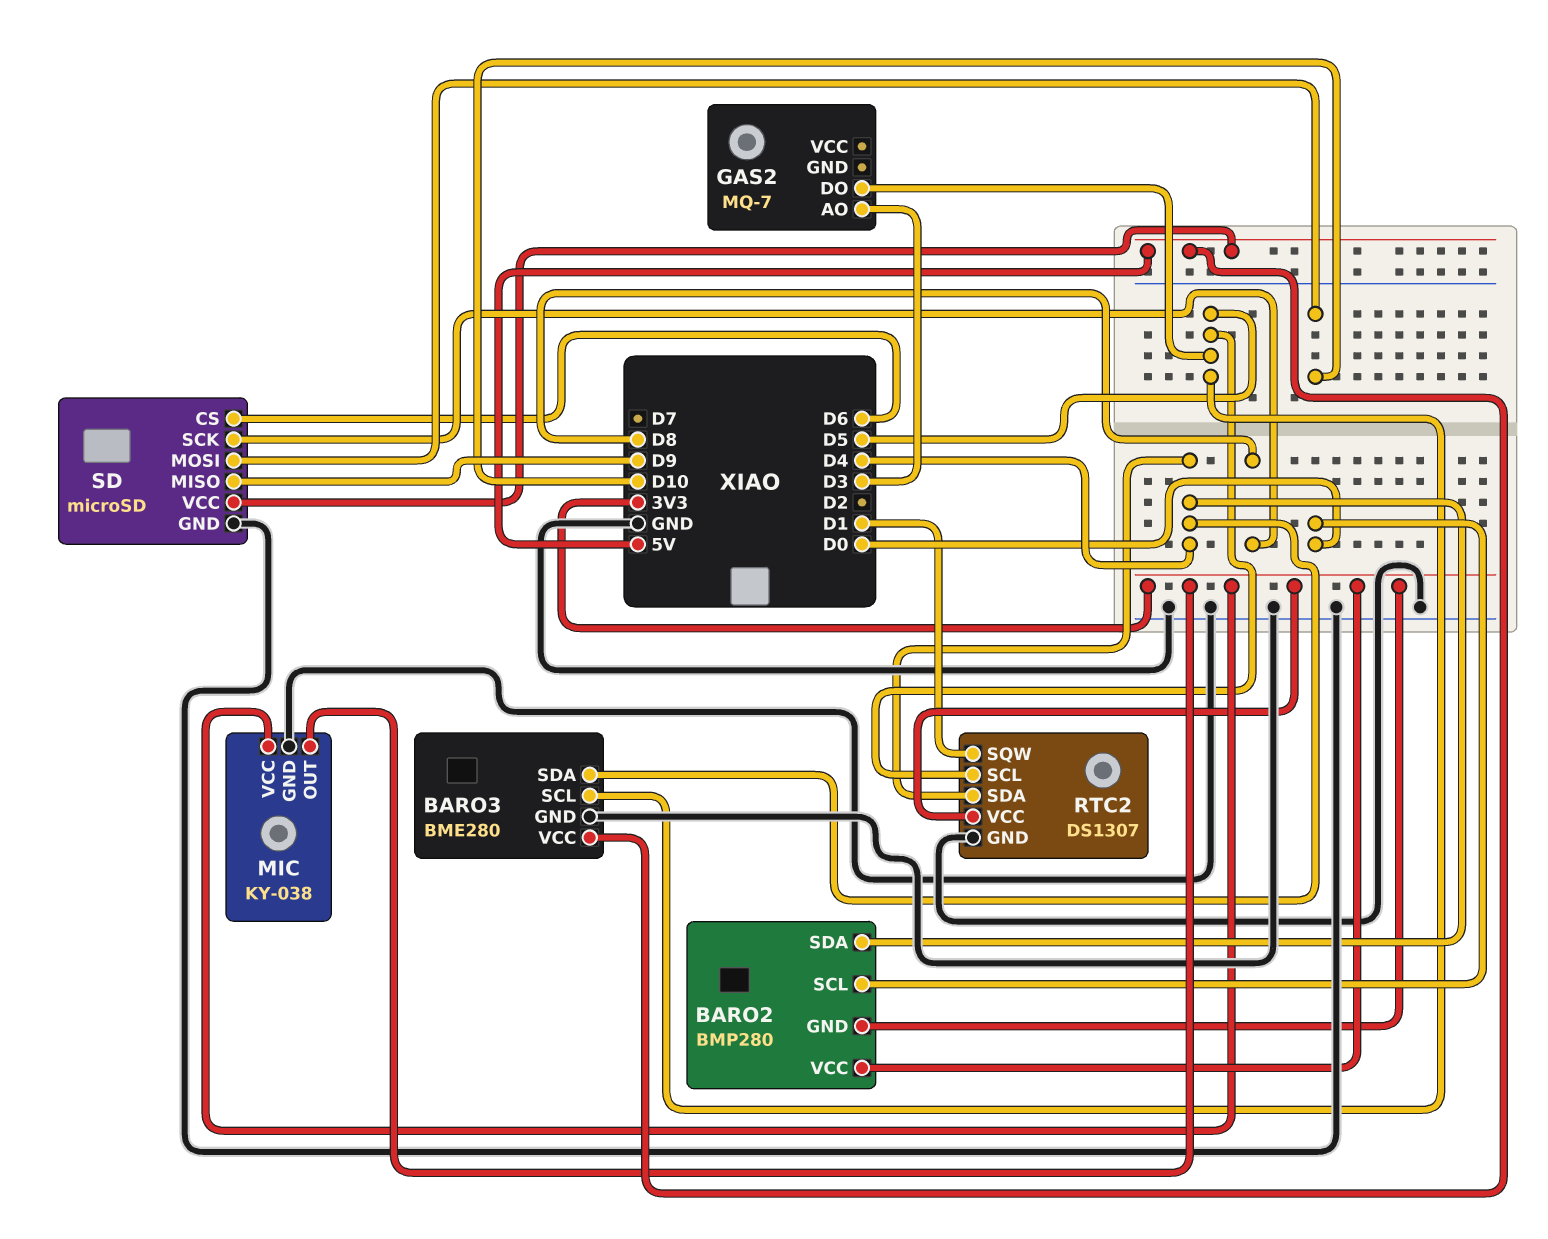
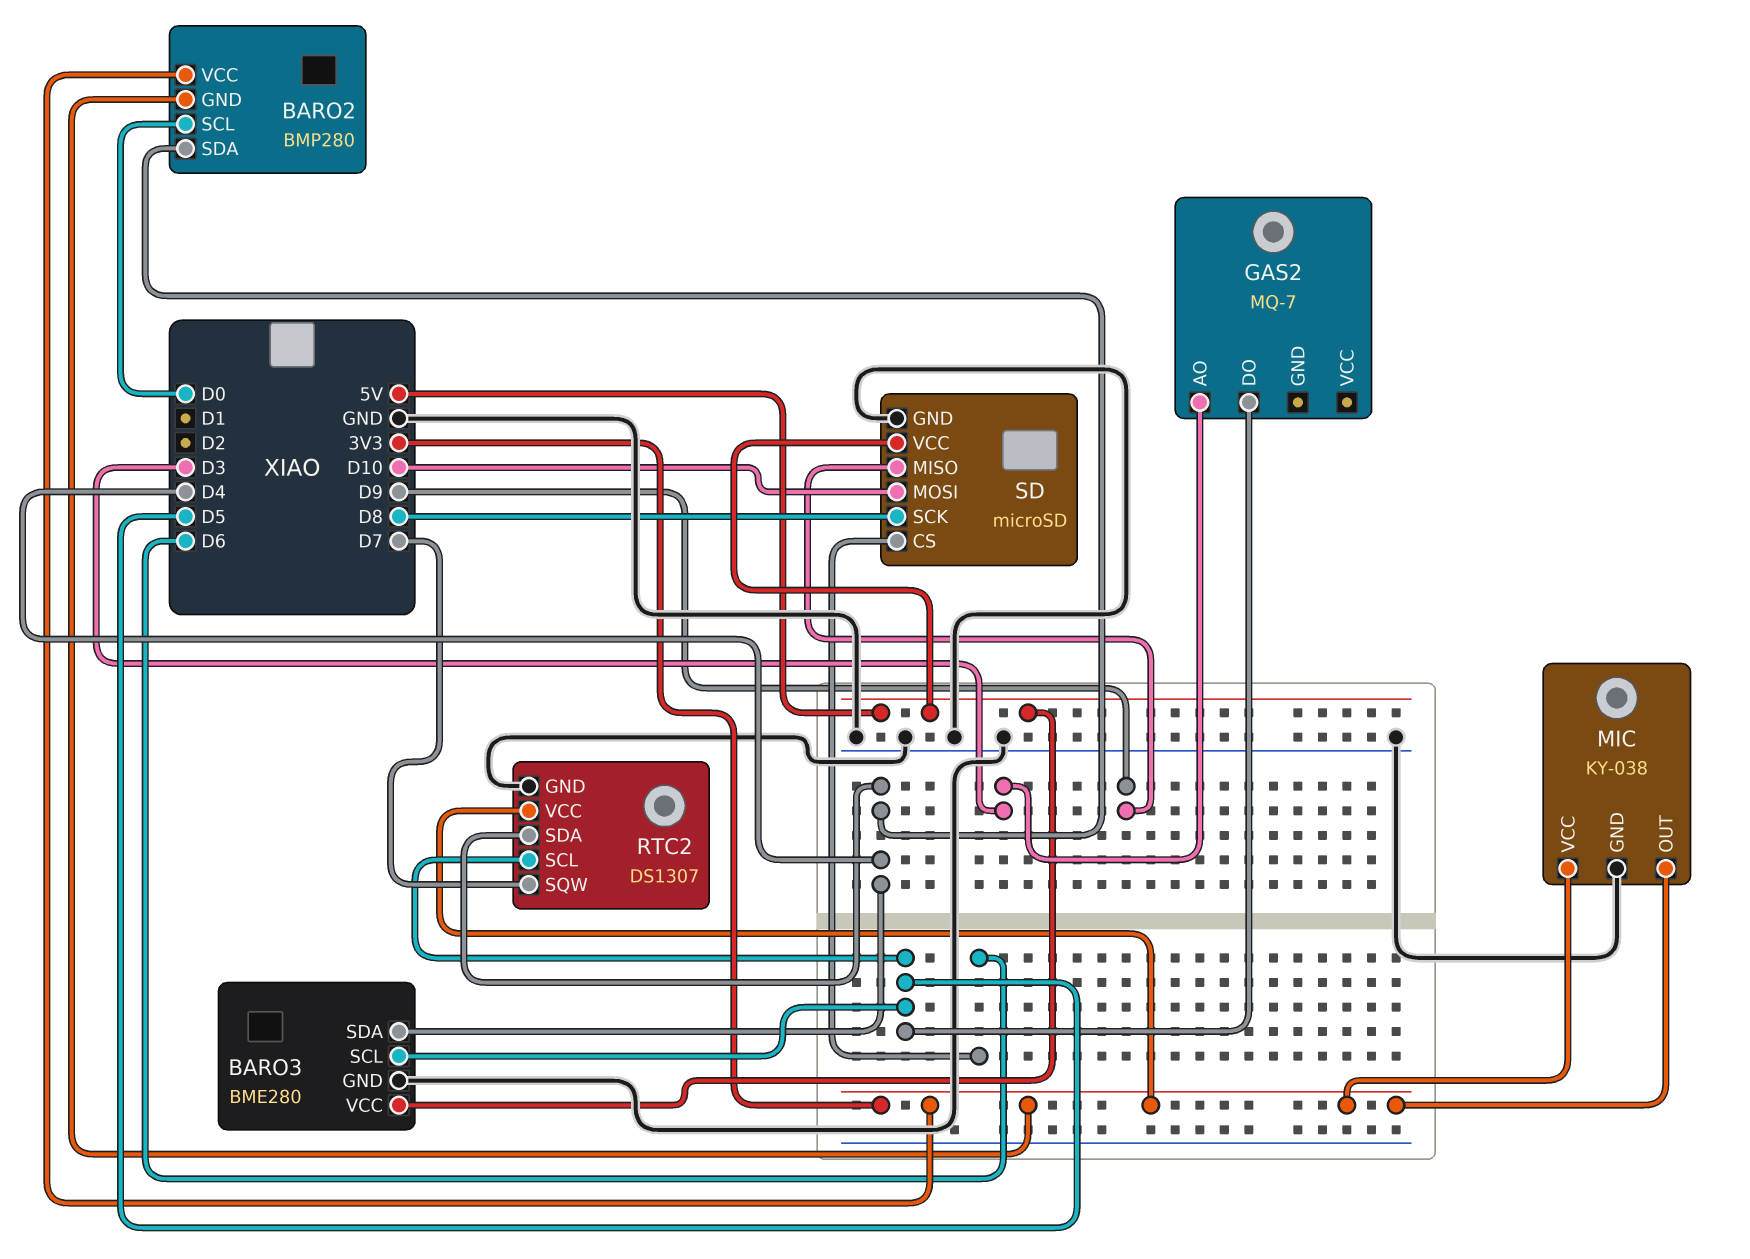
RTC2 pin SQW: D1 -> D7

